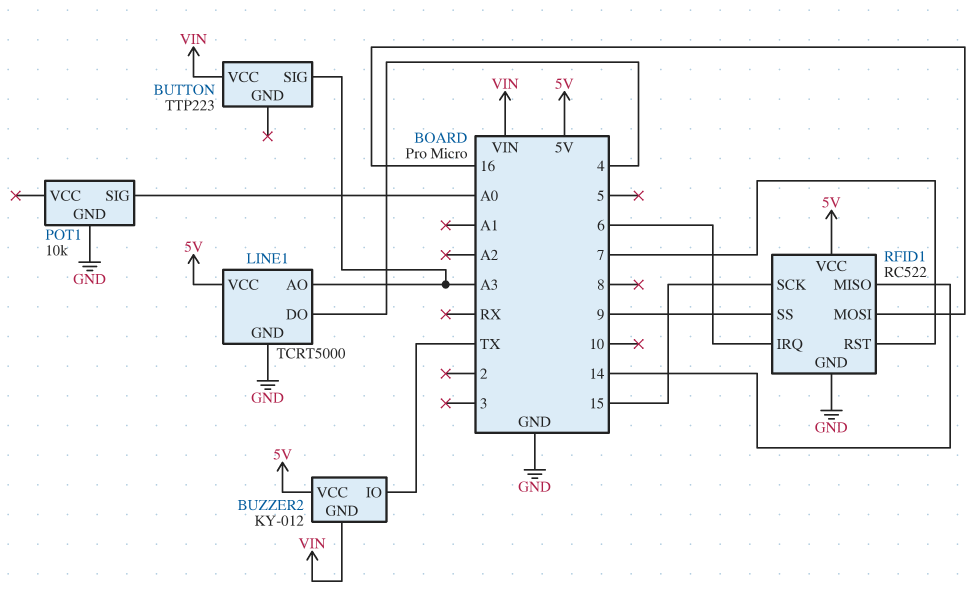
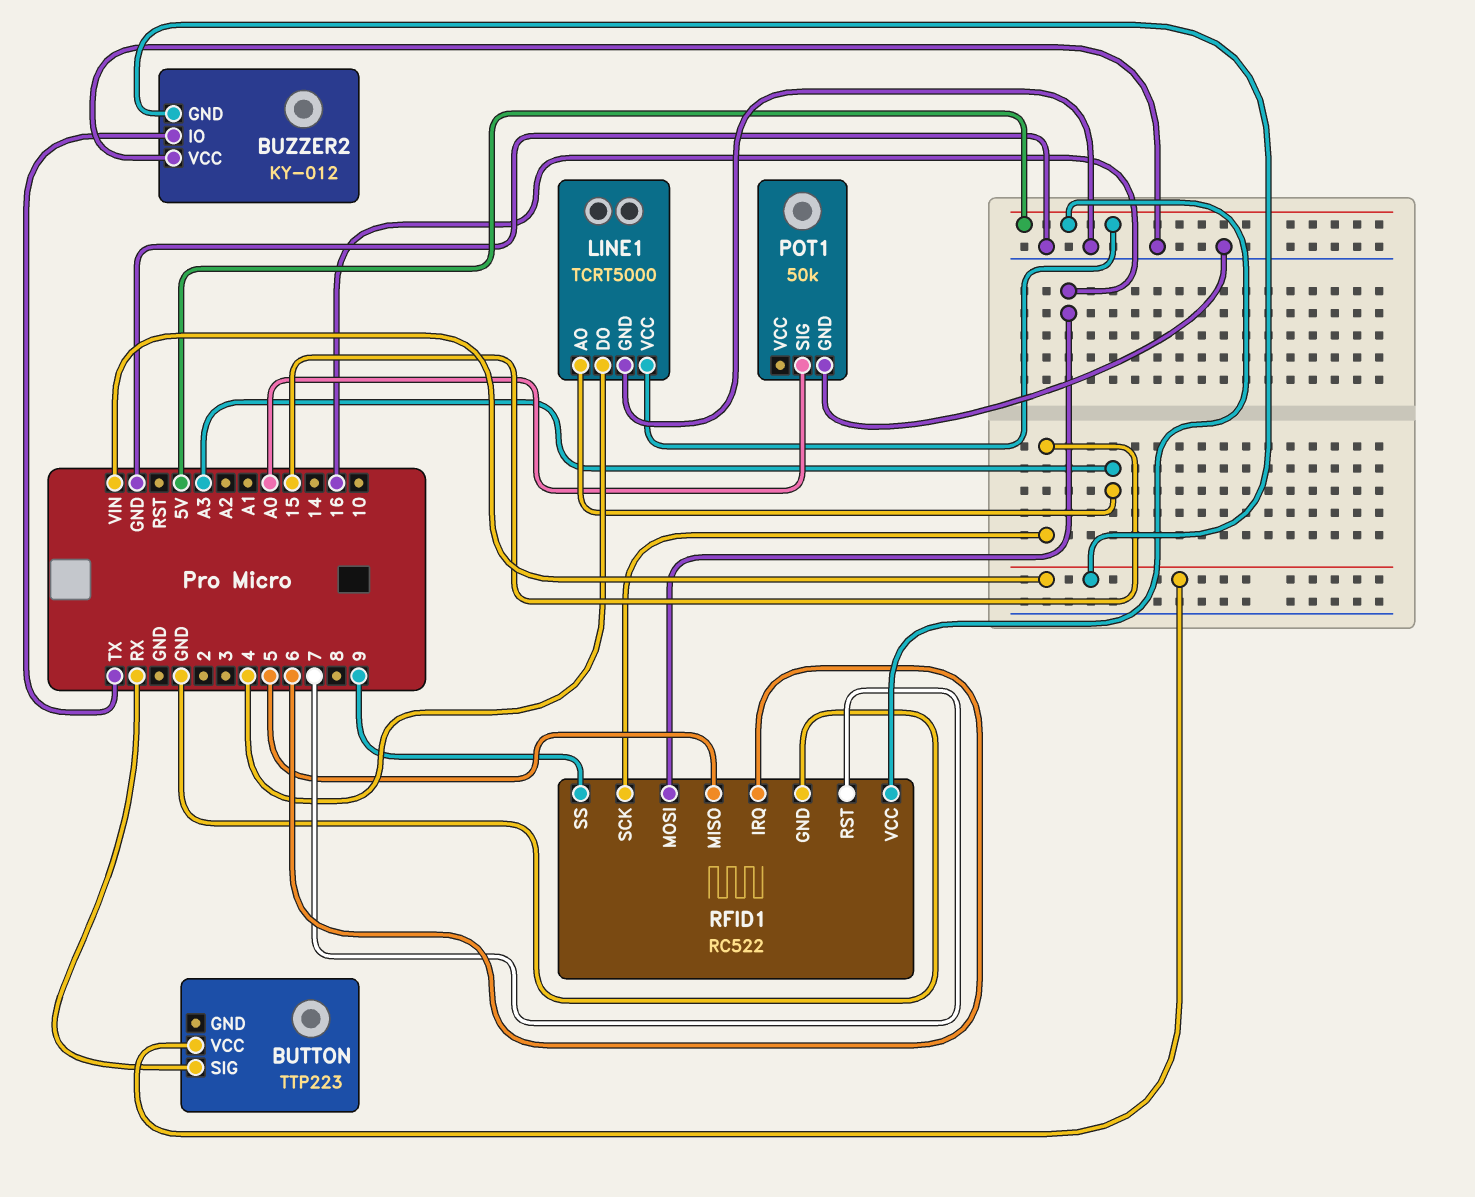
BUTTON pin SIG: A3 -> RX
BUZZER2 pin VCC: 5V -> GND
POT1: 10k -> 50k
RFID1 pin MISO: 14 -> 5

